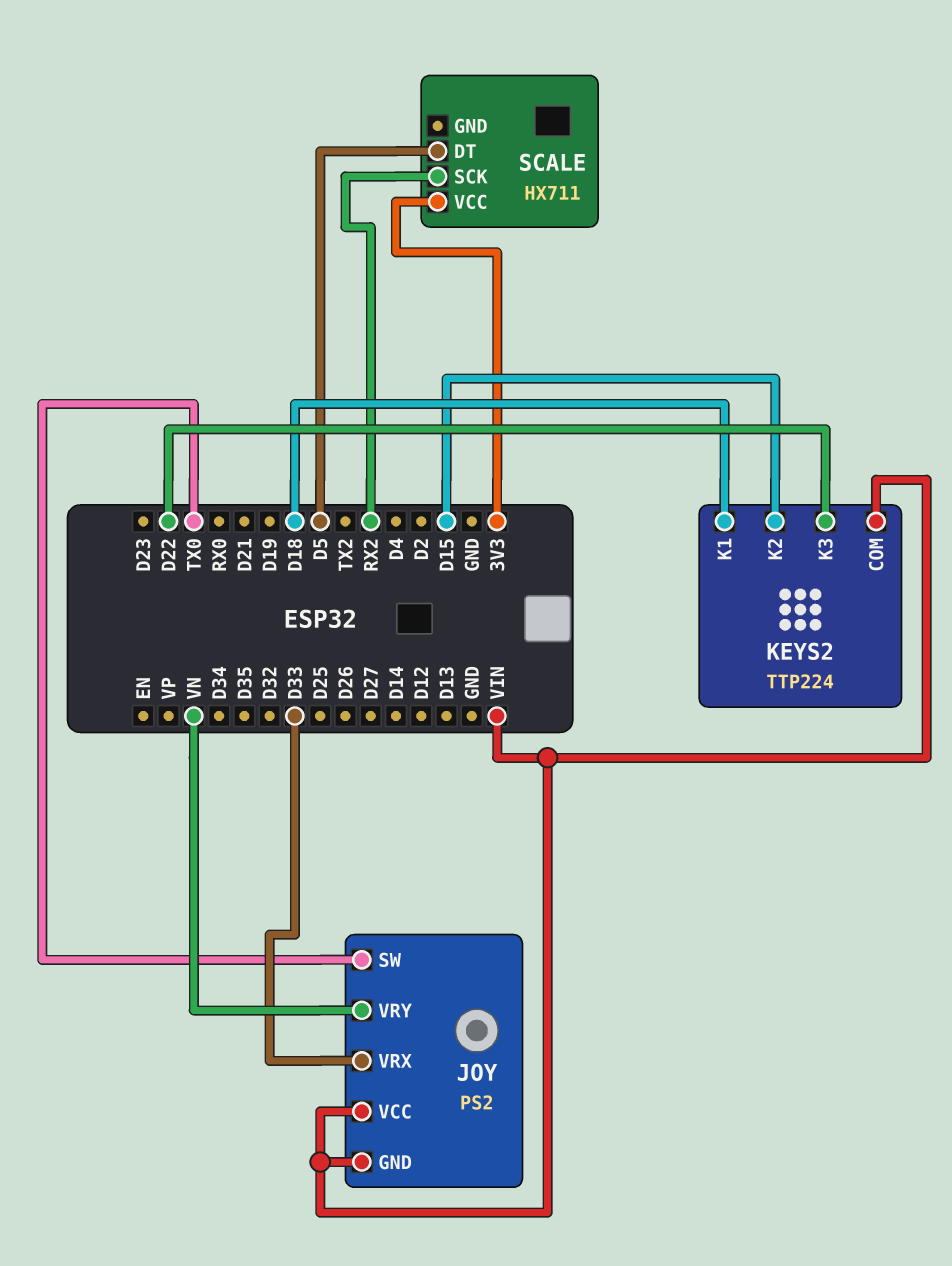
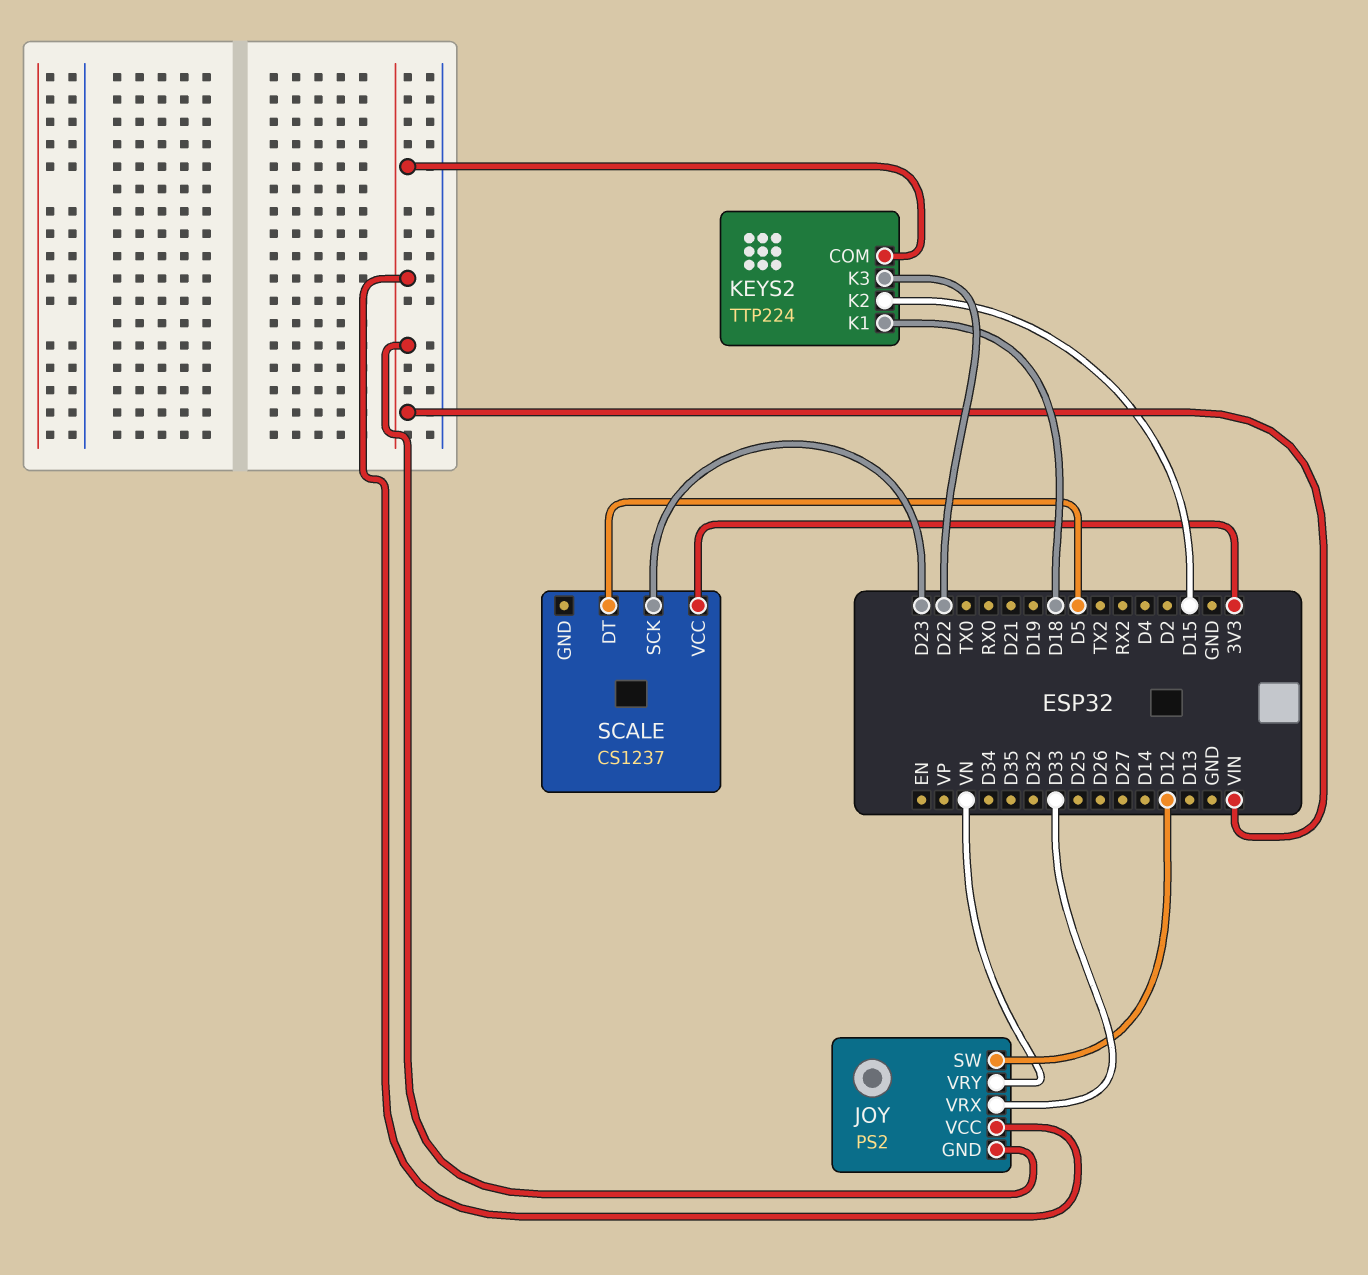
JOY pin SW: TX0 -> D12
SCALE: HX711 -> CS1237
SCALE pin SCK: RX2 -> D23

